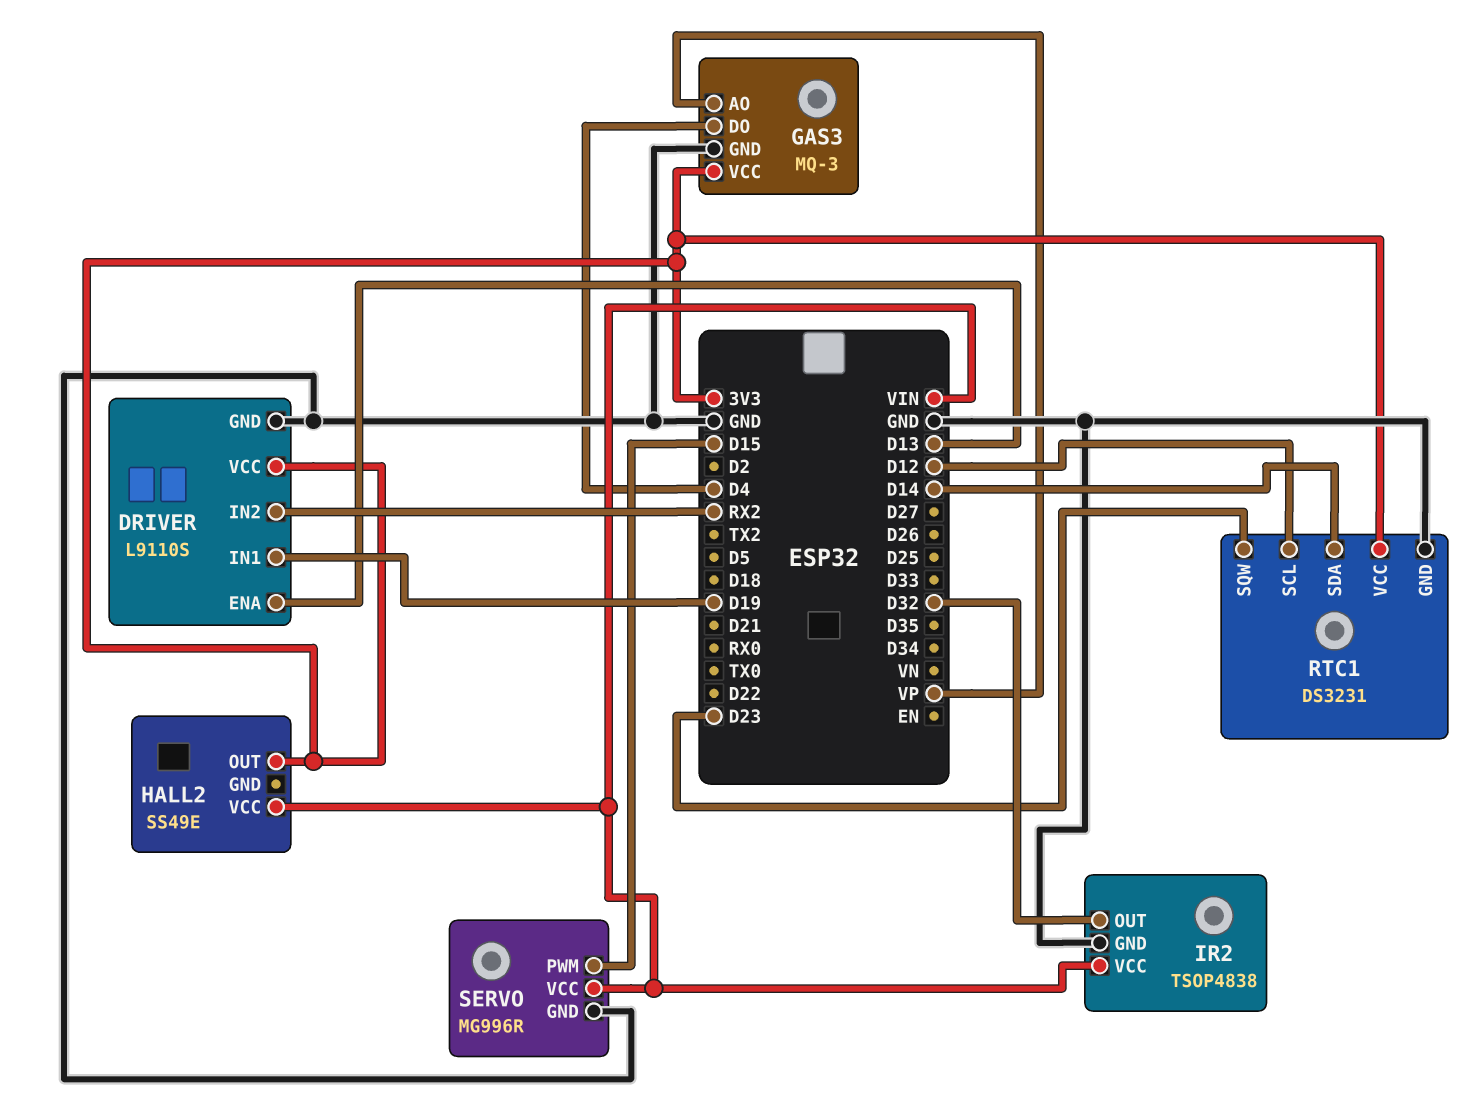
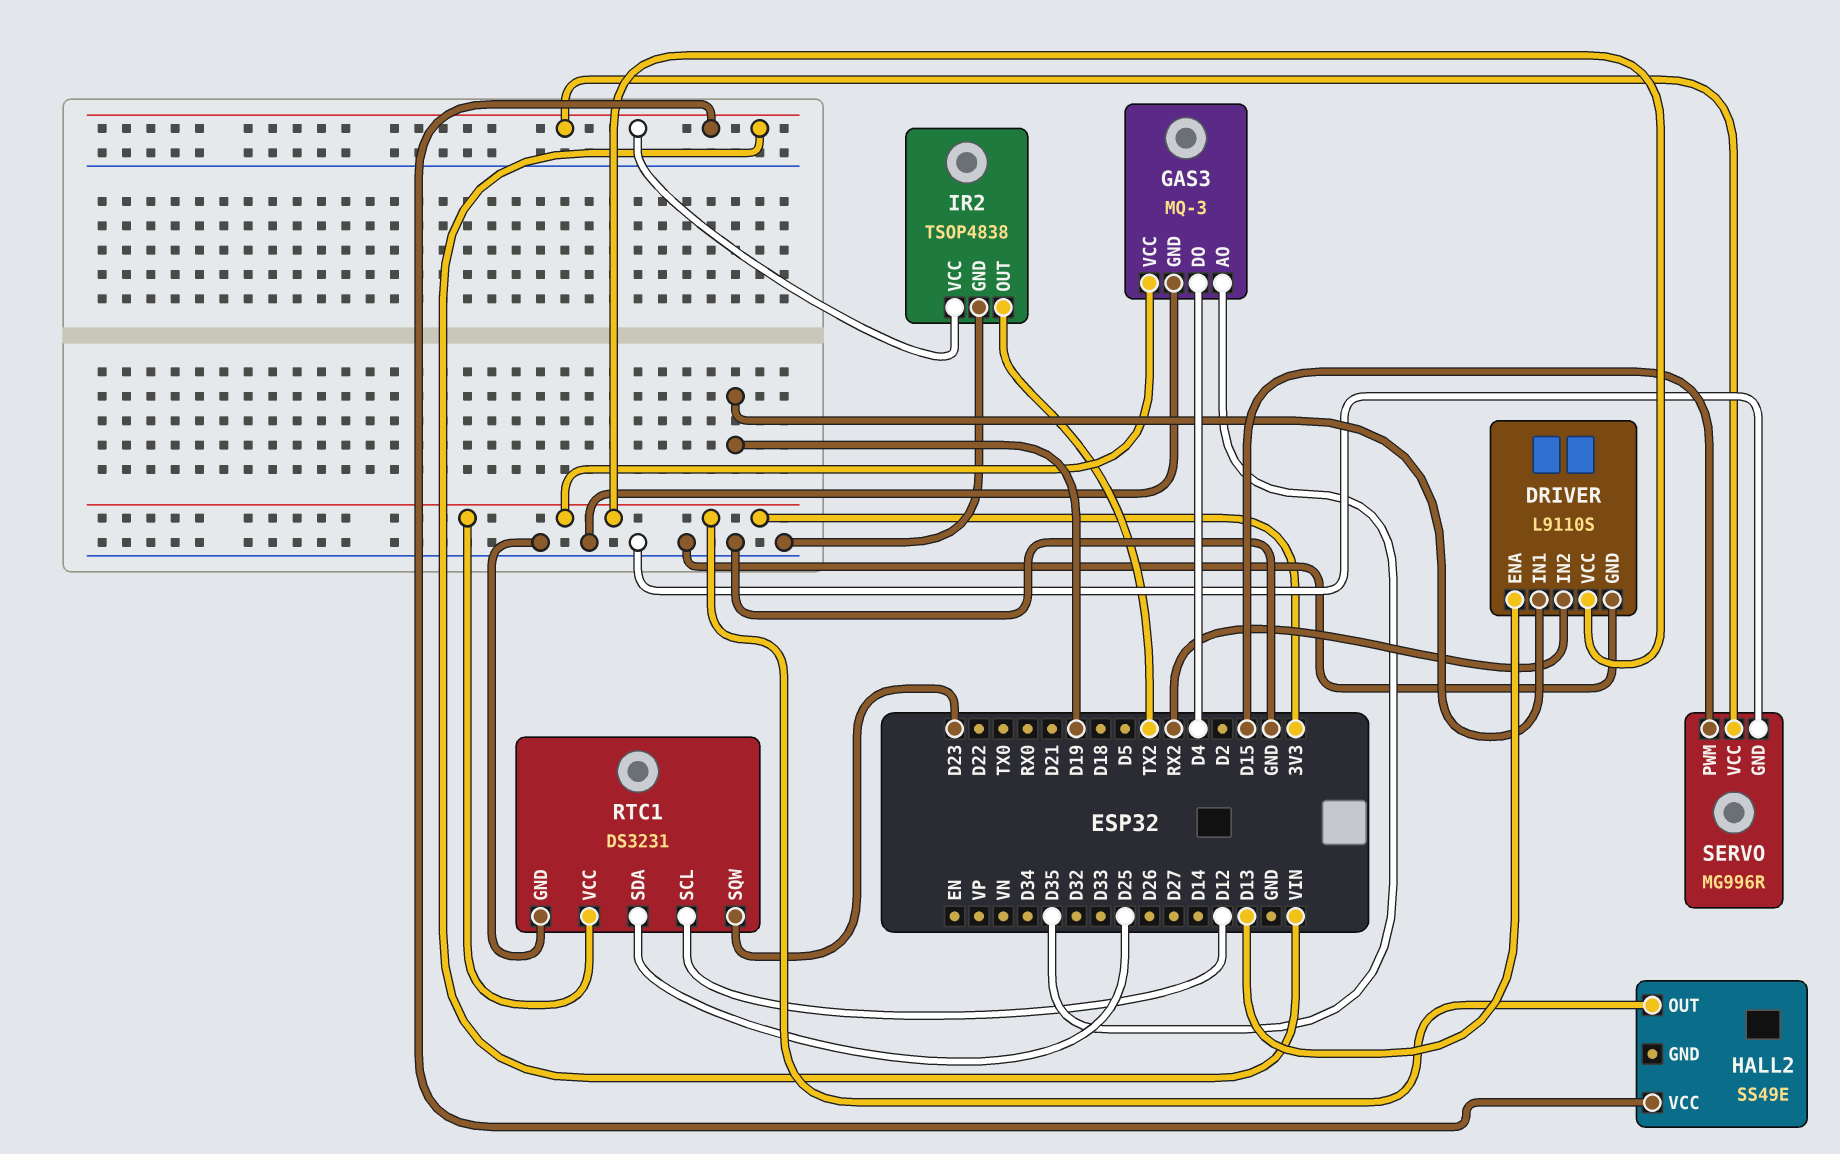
GAS3 pin AO: VP -> D35
IR2 pin OUT: D32 -> TX2
RTC1 pin SDA: D14 -> D25

